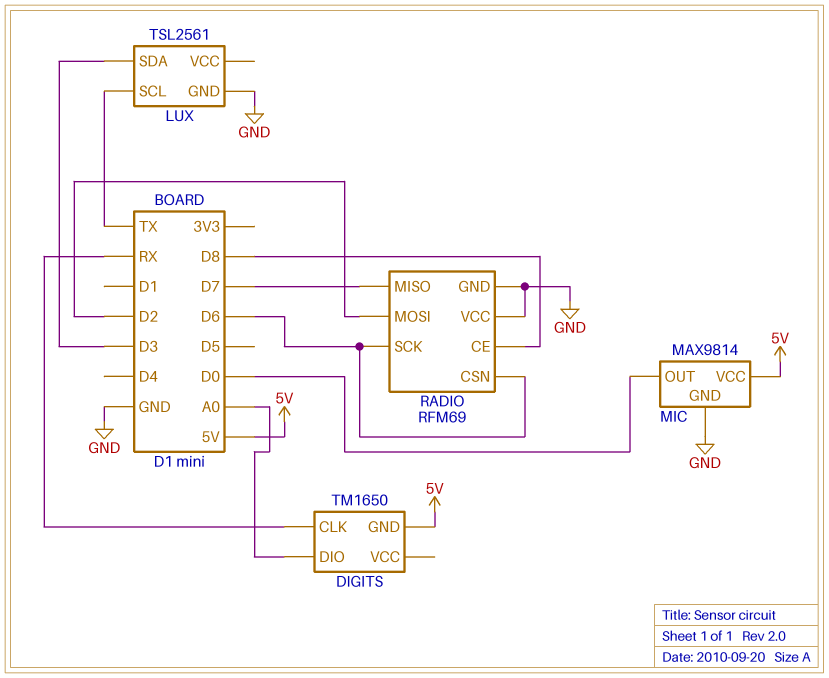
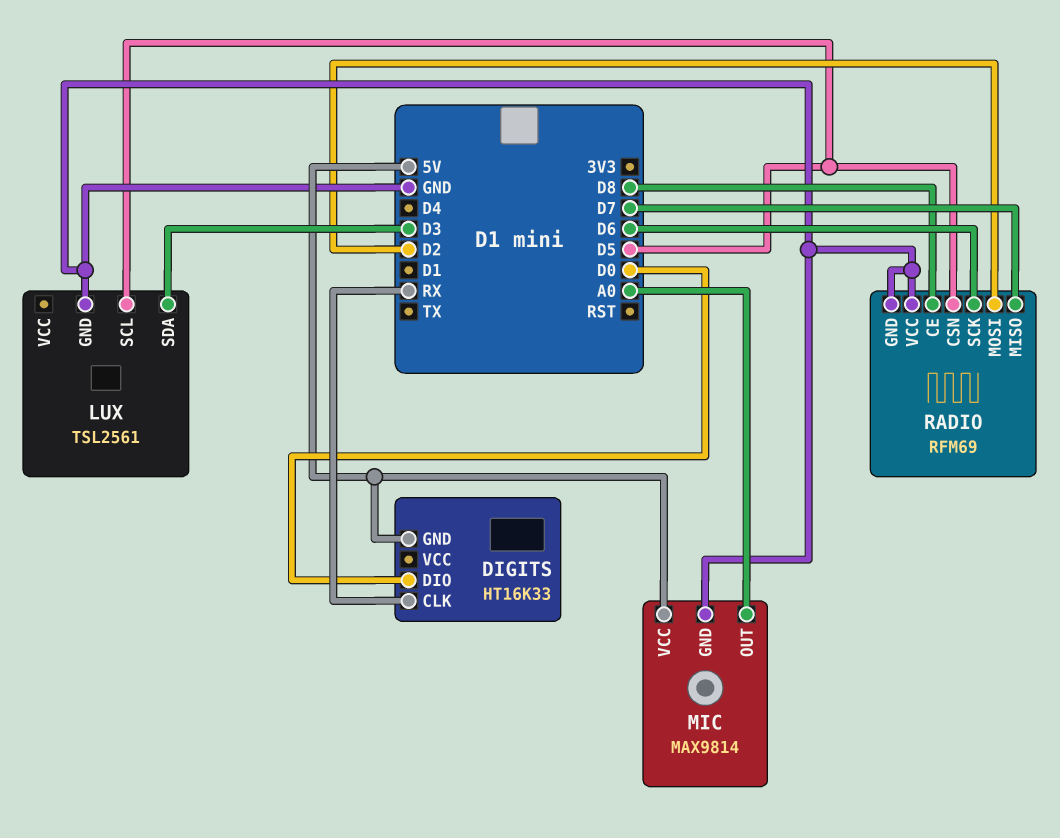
DIGITS: TM1650 -> HT16K33
DIGITS pin DIO: A0 -> D0
LUX pin SCL: TX -> D5
MIC pin OUT: D0 -> A0
RADIO pin CSN: D6 -> D5

